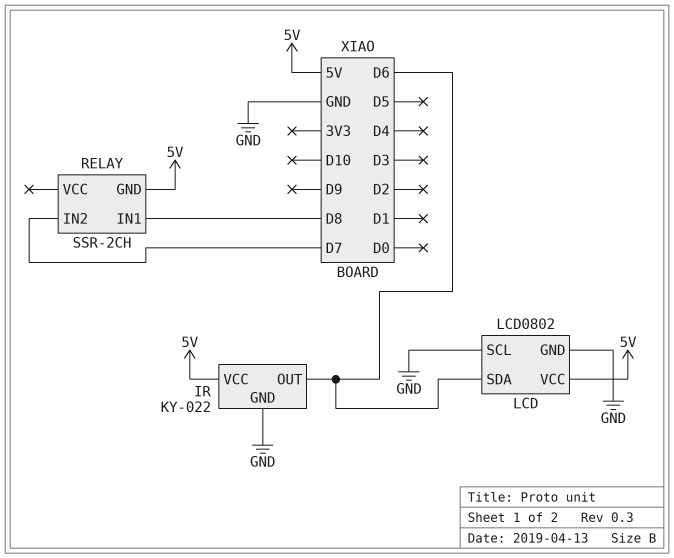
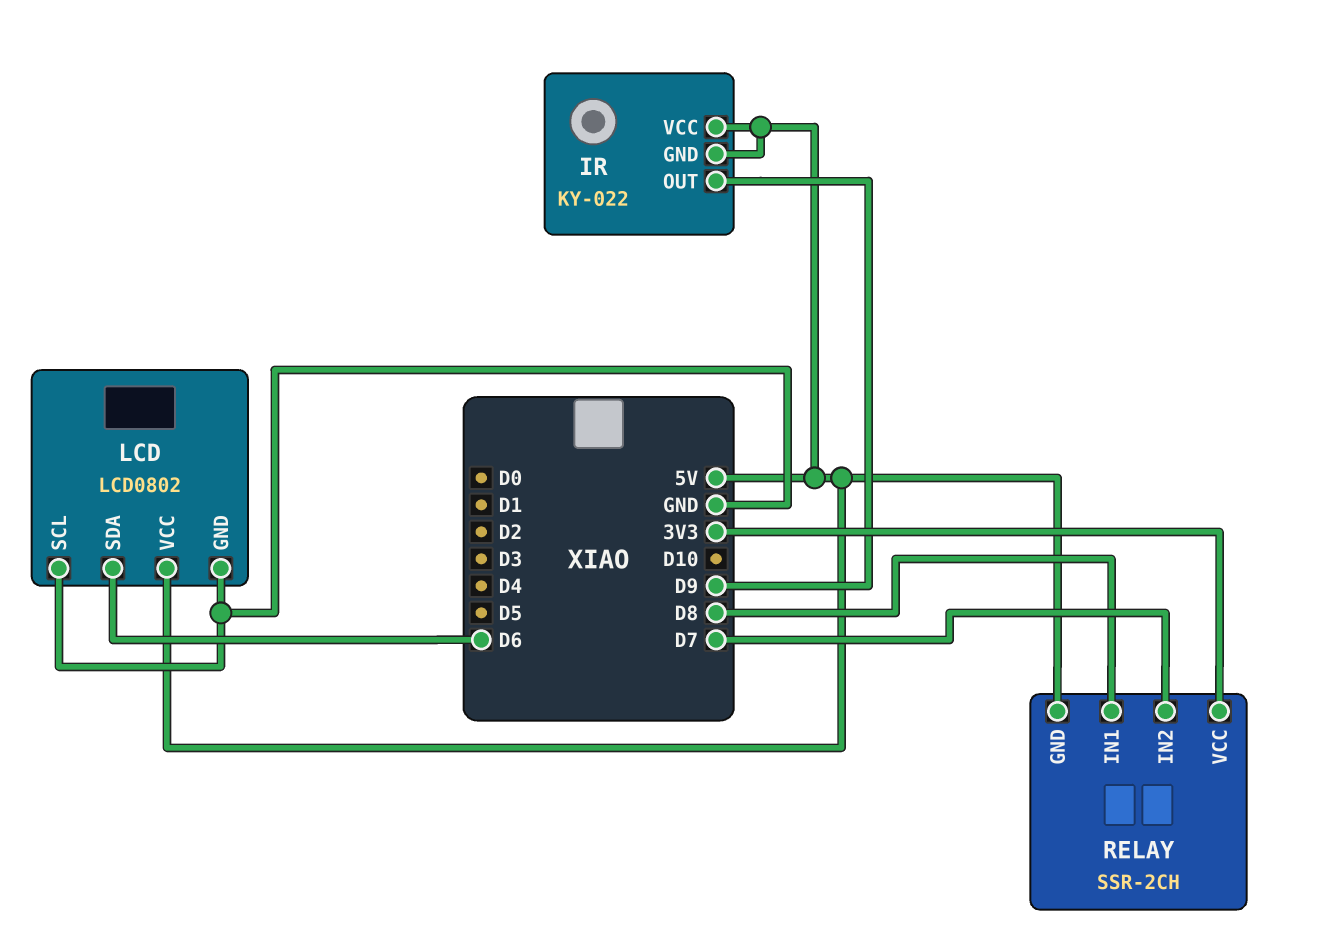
IR pin GND: GND -> 5V
IR pin OUT: D6 -> D9
RELAY pin VCC: none -> 3V3

